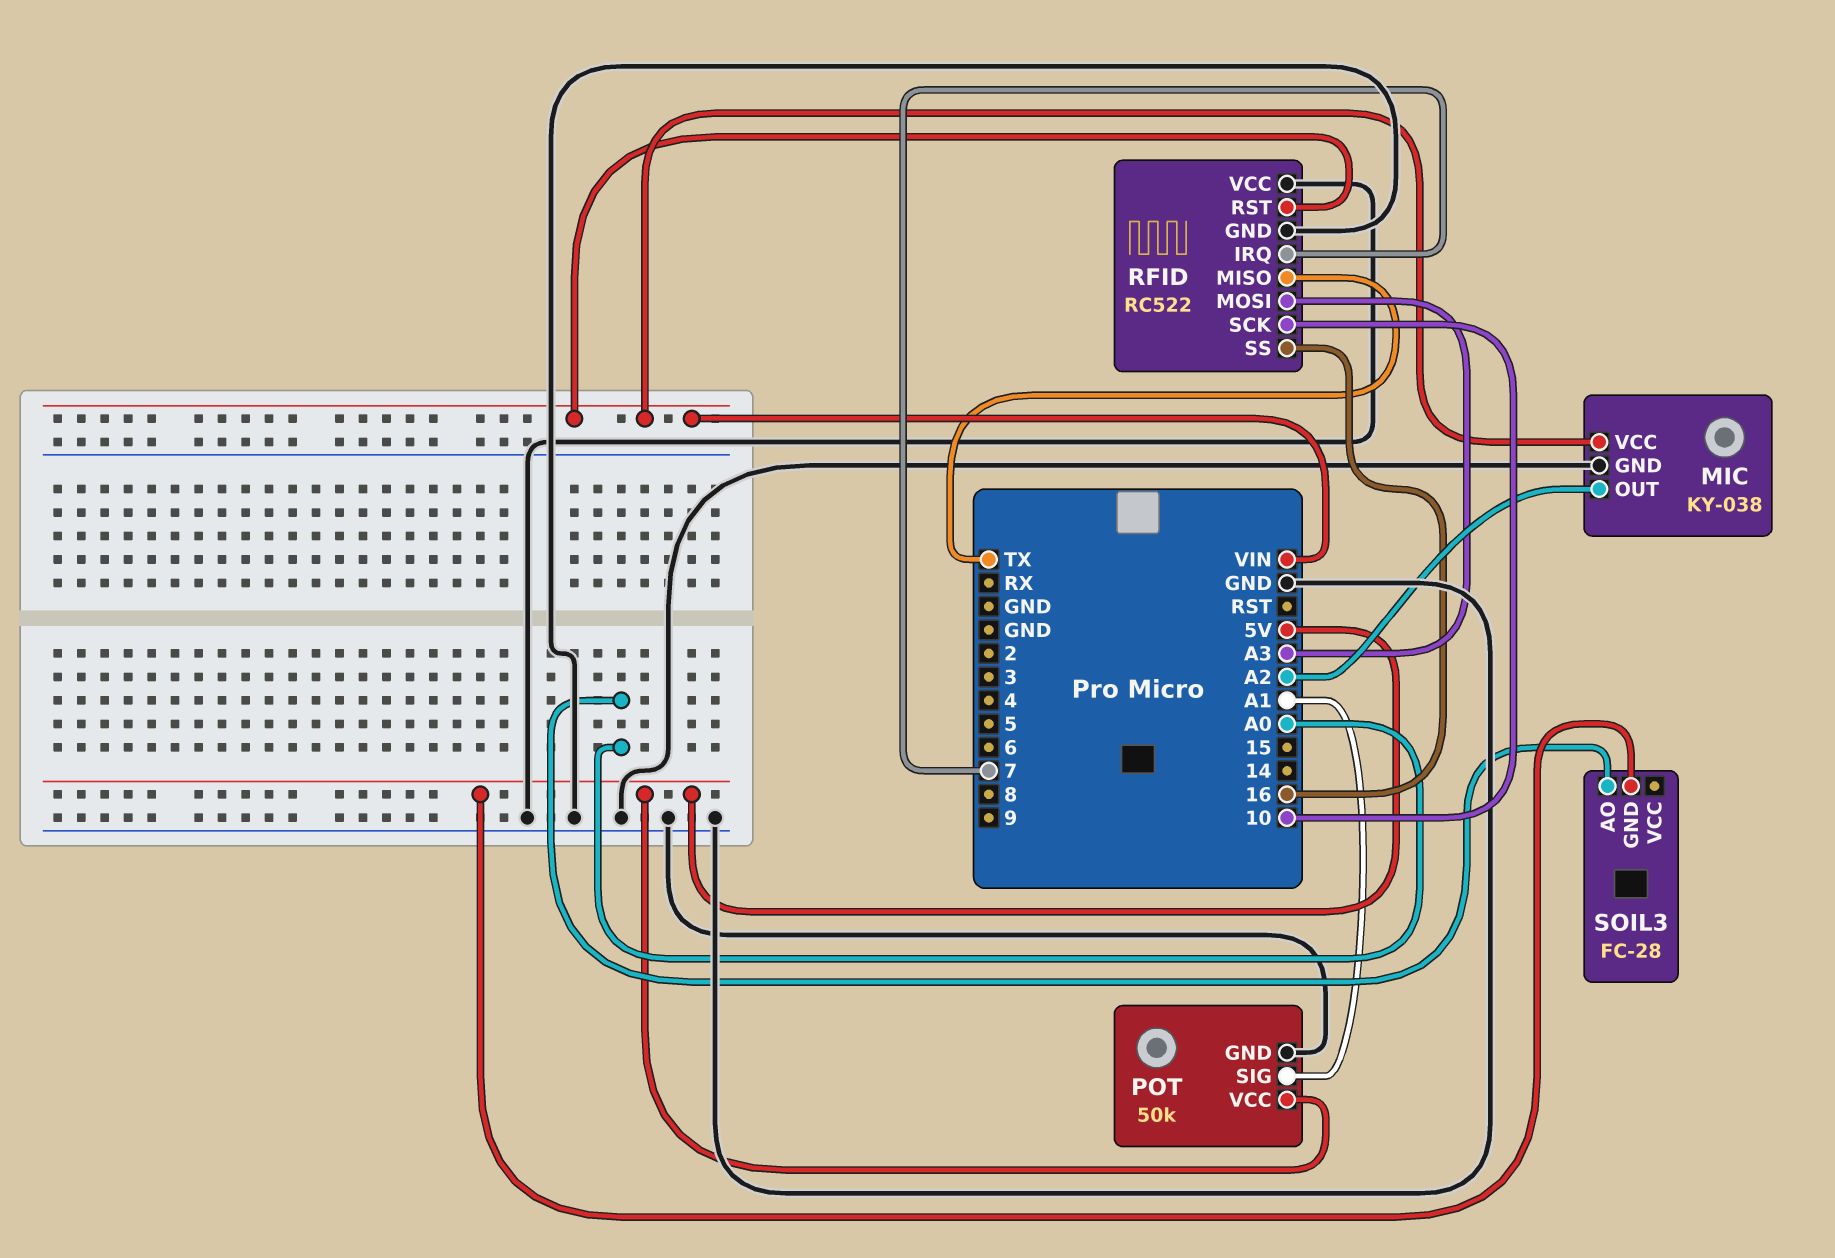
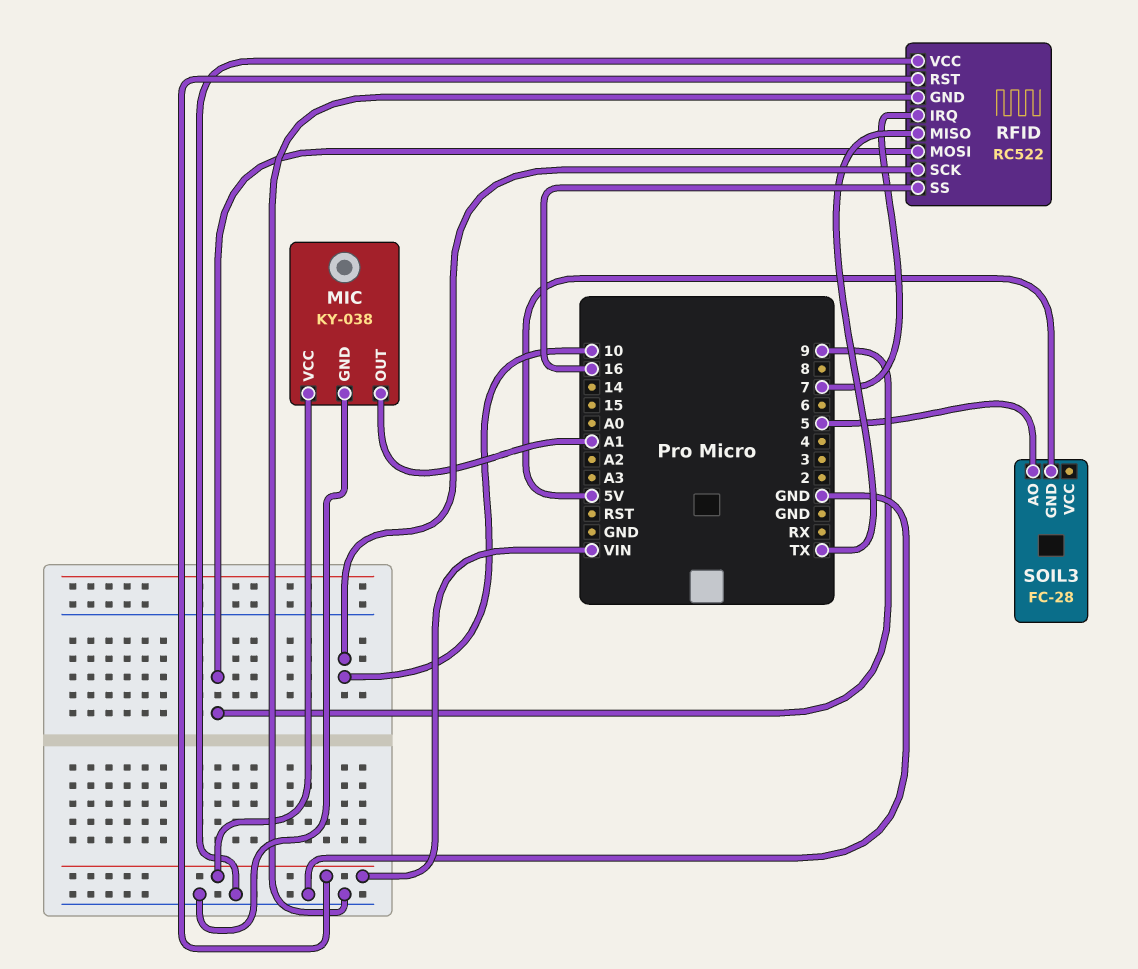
MIC pin OUT: A2 -> A1
POT: 50k -> none
POT pin GND: GND -> none
POT pin SIG: A1 -> none
POT pin VCC: 5V -> none
RFID pin MOSI: A3 -> 9
SOIL3 pin AO: A0 -> 5

